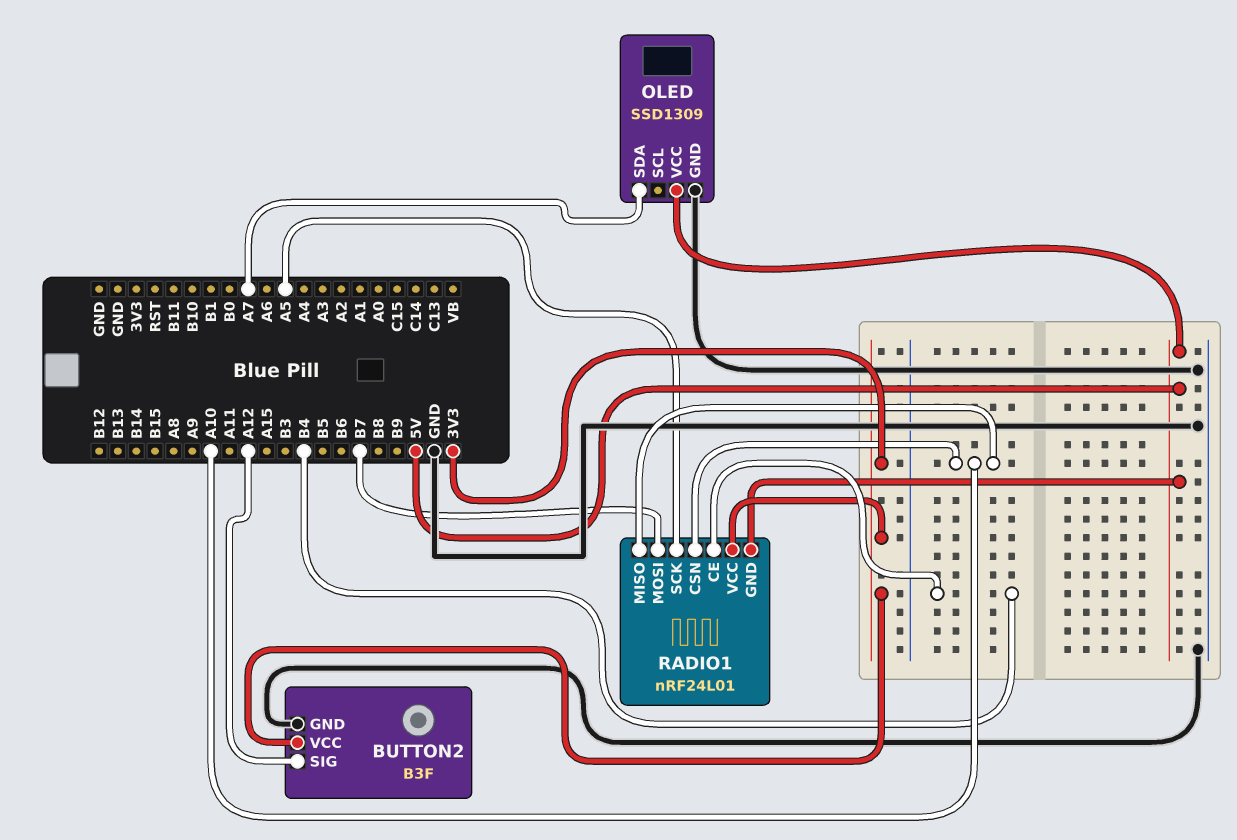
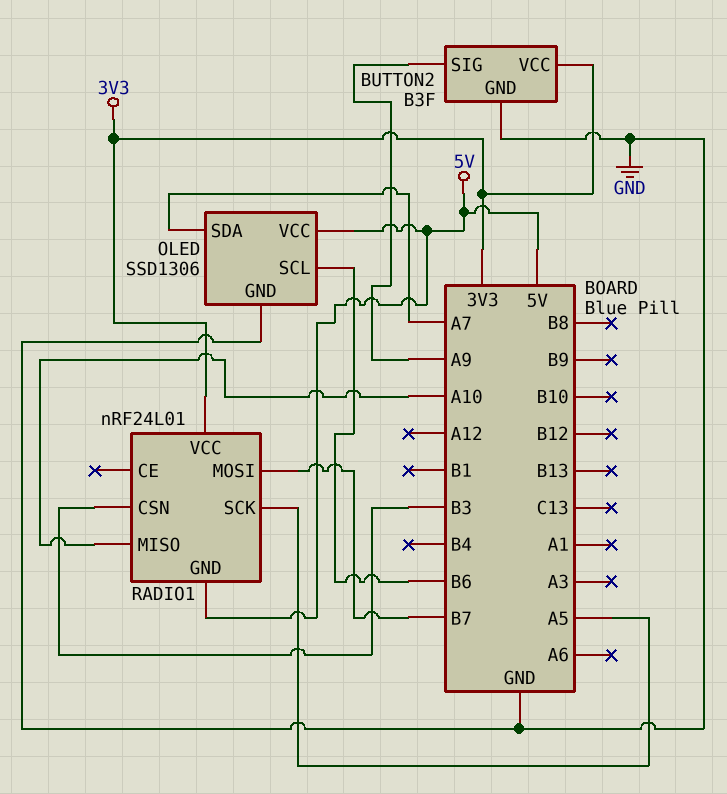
BUTTON2 pin SIG: A12 -> A9
OLED: SSD1309 -> SSD1306
OLED pin SCL: none -> B6
RADIO1 pin CE: B4 -> none
RADIO1 pin CSN: A10 -> B3

